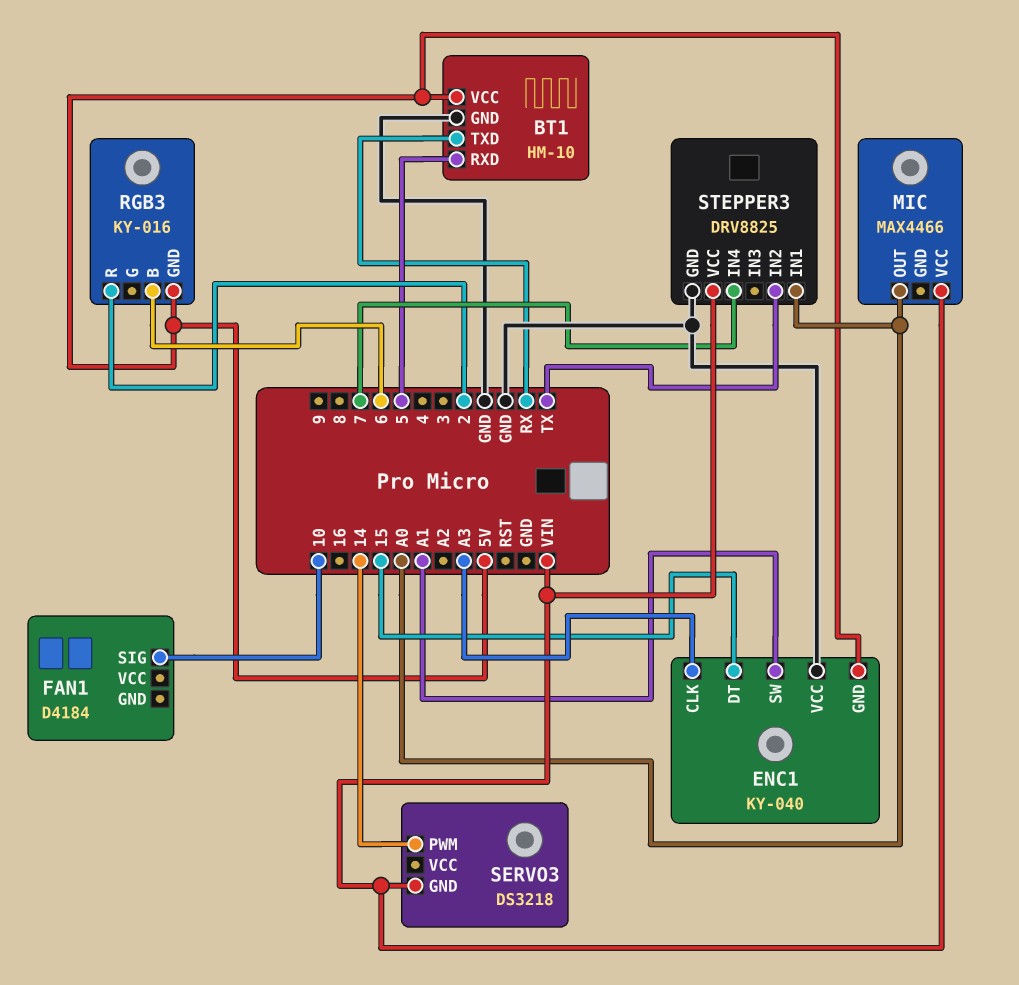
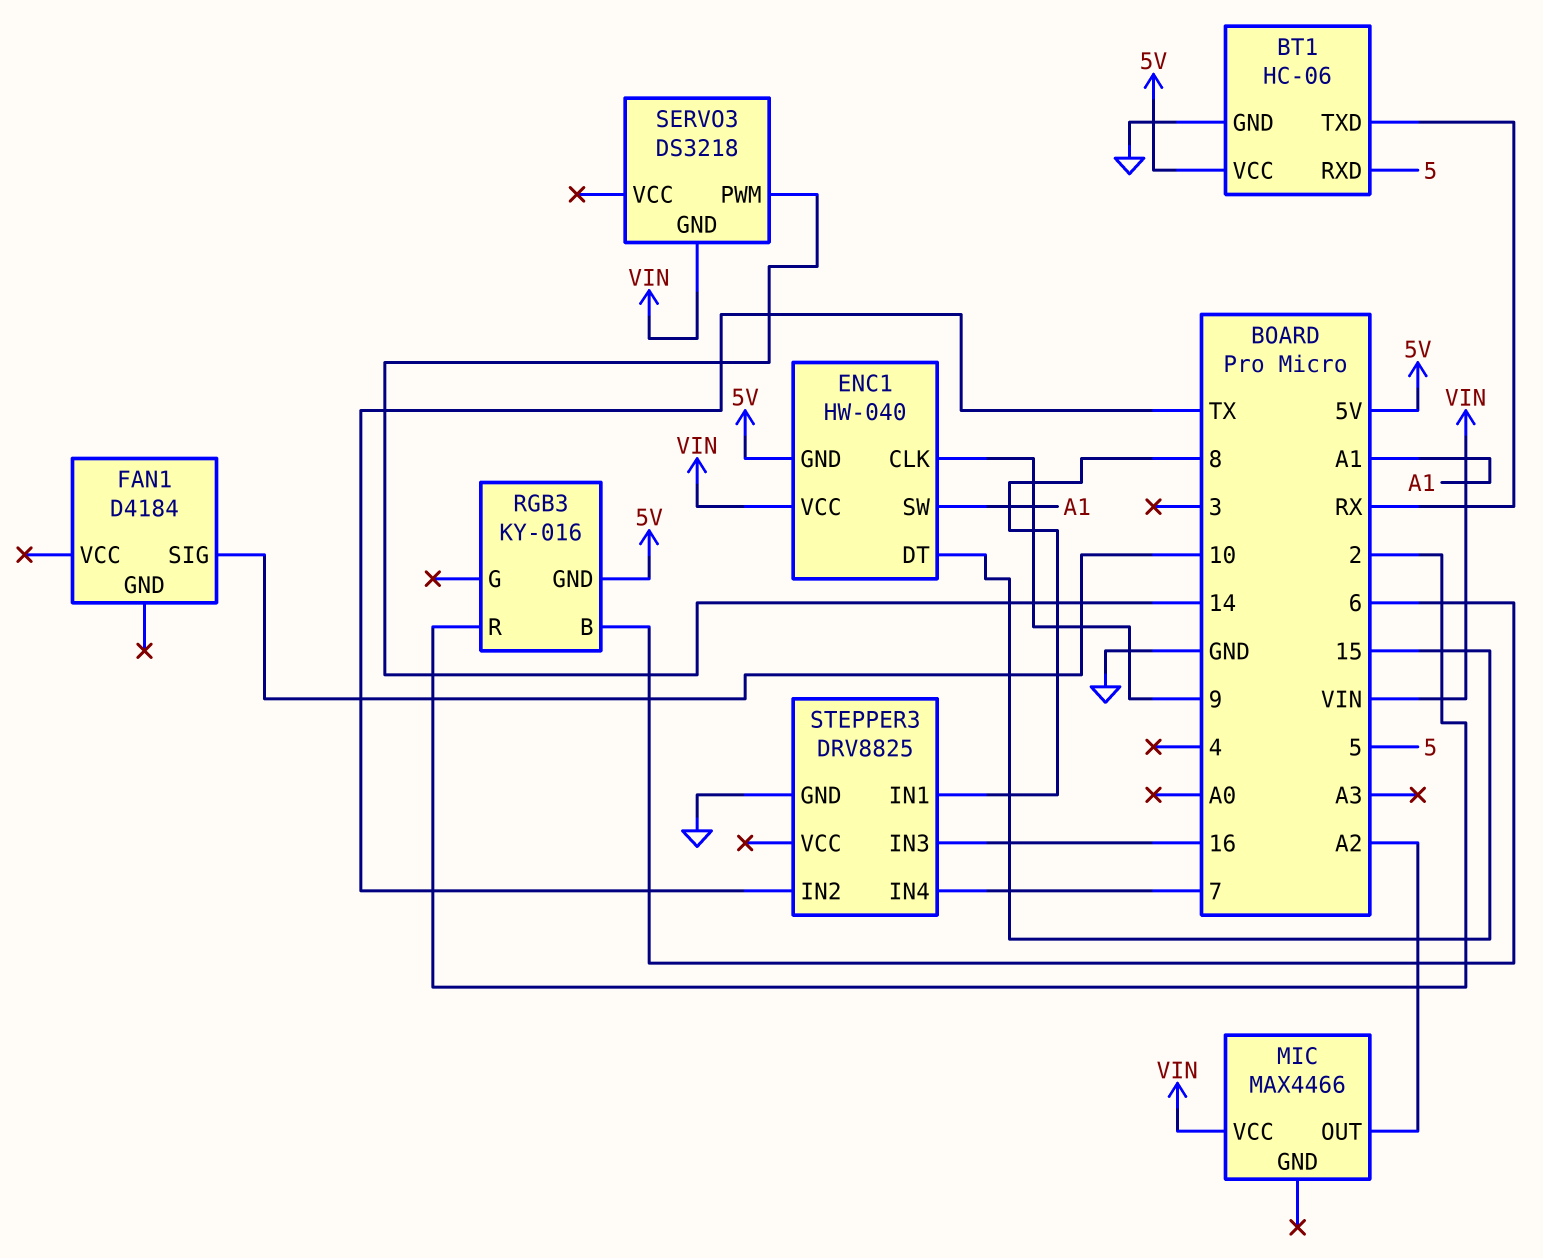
BT1: HM-10 -> HC-06
ENC1: KY-040 -> HW-040
ENC1 pin CLK: A3 -> 9
ENC1 pin VCC: GND -> VIN
MIC pin OUT: A0 -> A2
STEPPER3 pin IN1: A0 -> 8
STEPPER3 pin IN3: none -> 16
STEPPER3 pin VCC: VIN -> none

